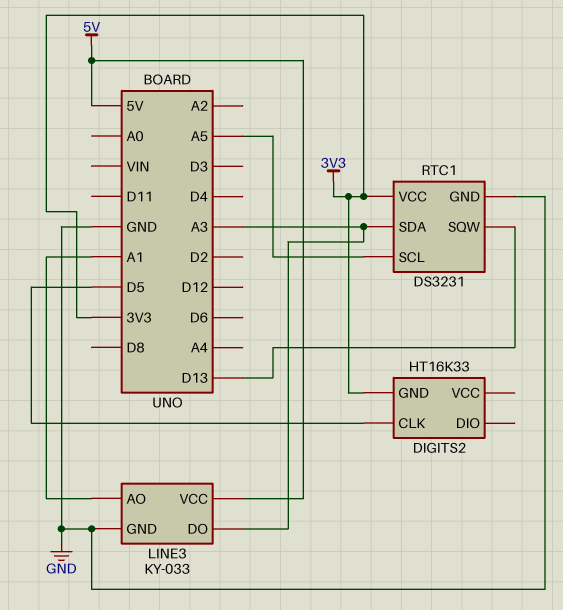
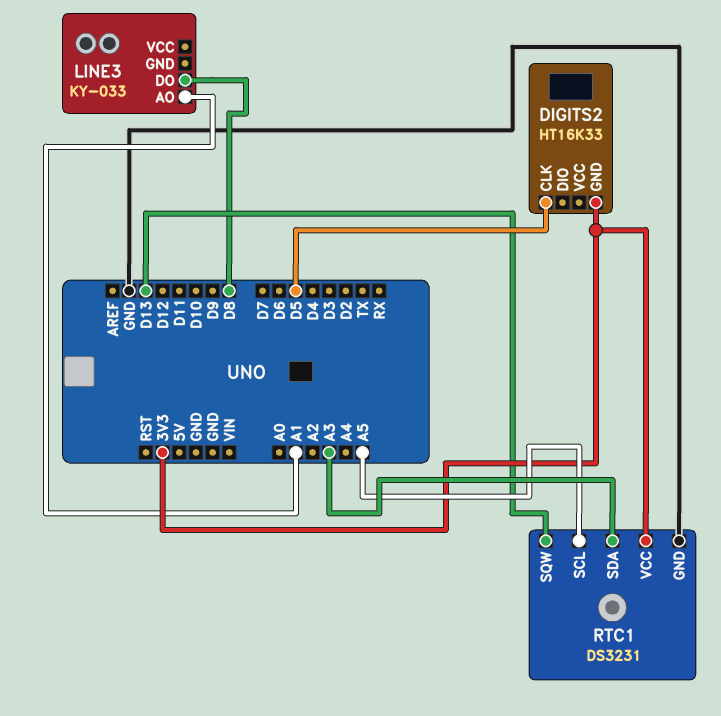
LINE3 pin DO: A3 -> D8
LINE3 pin GND: GND -> none
LINE3 pin VCC: 5V -> none

